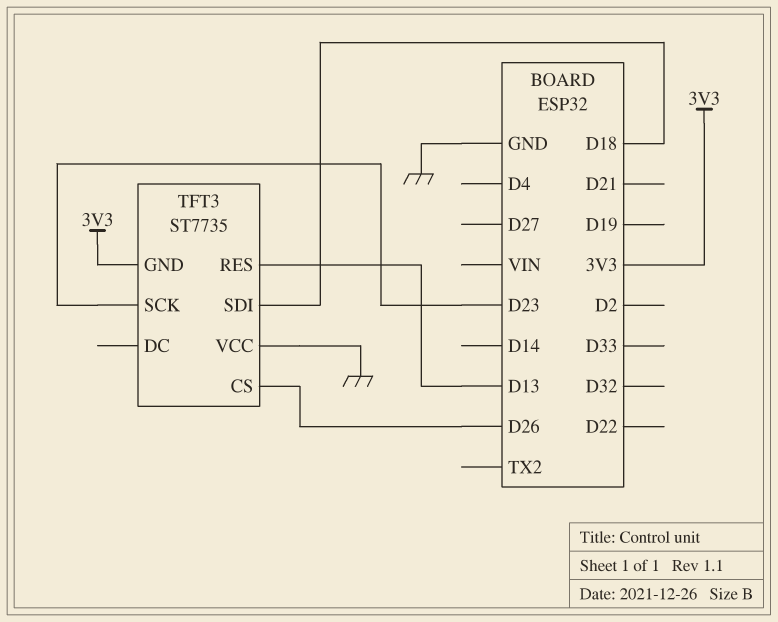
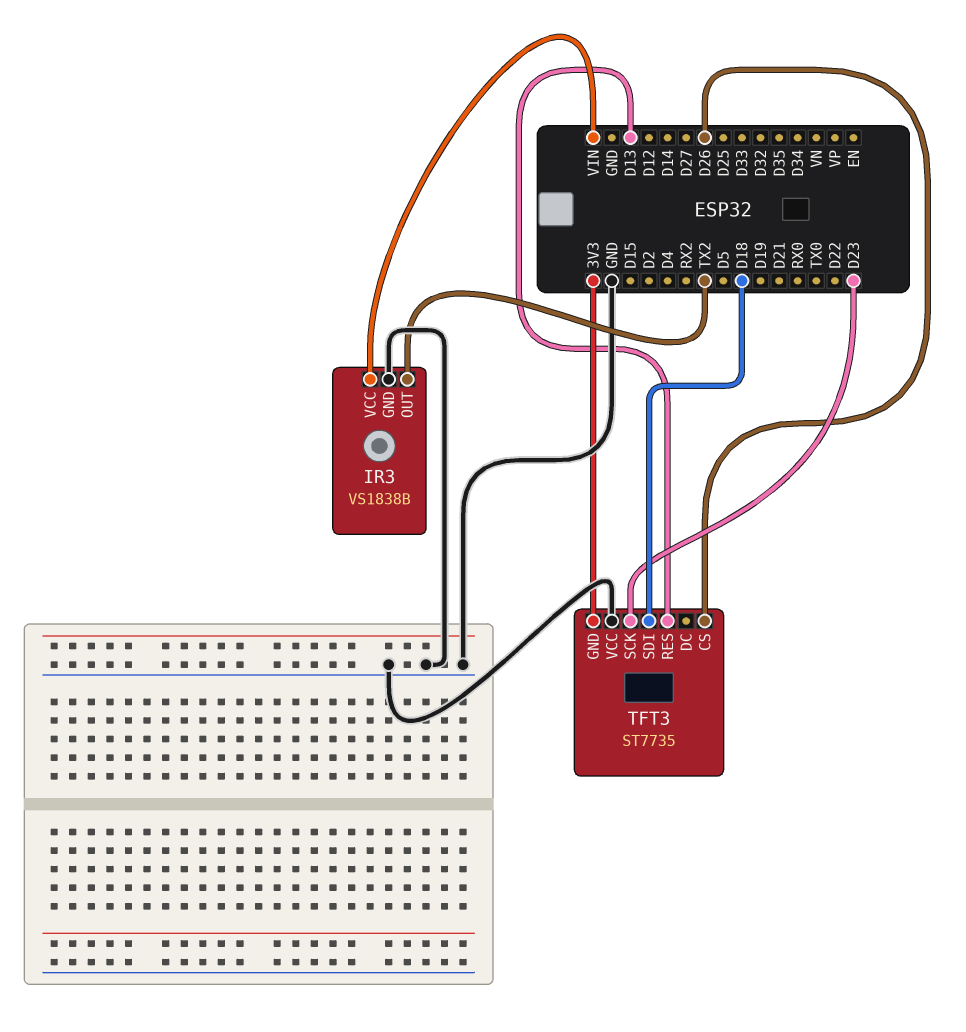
IR3: none -> VS1838B
IR3 pin GND: none -> GND
IR3 pin OUT: none -> TX2
IR3 pin VCC: none -> VIN

